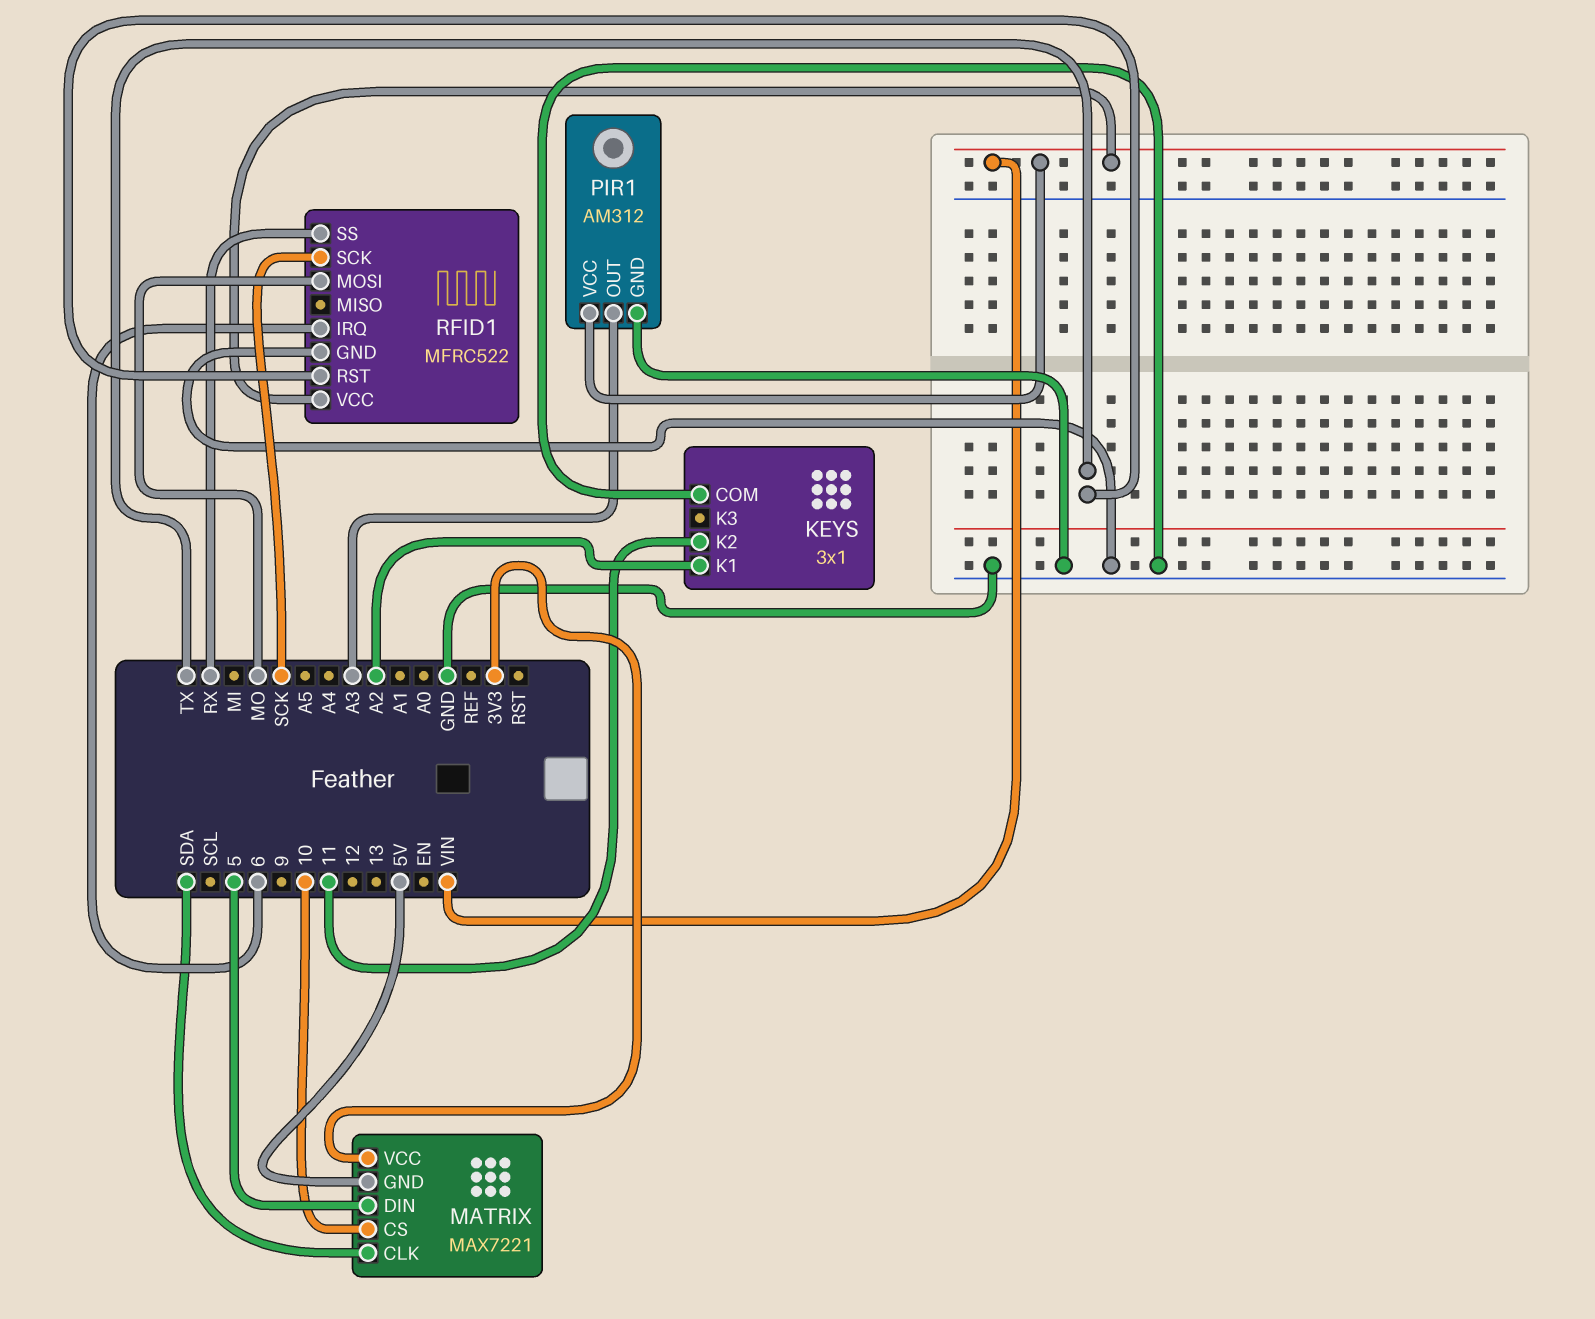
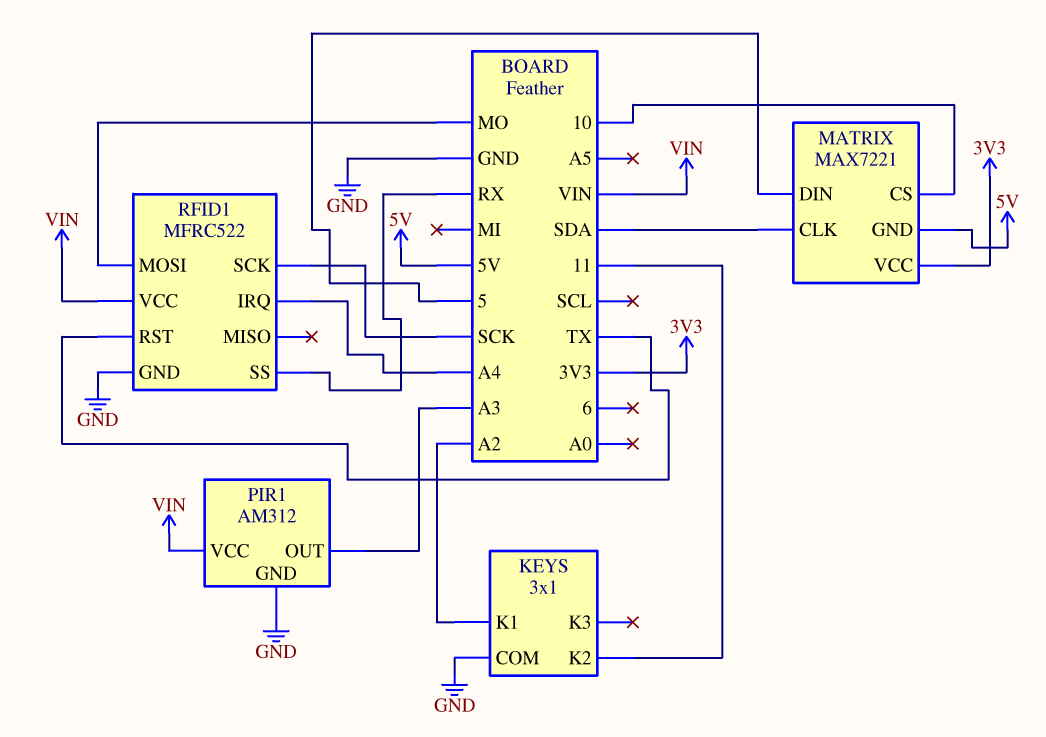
RFID1 pin IRQ: 6 -> A4

